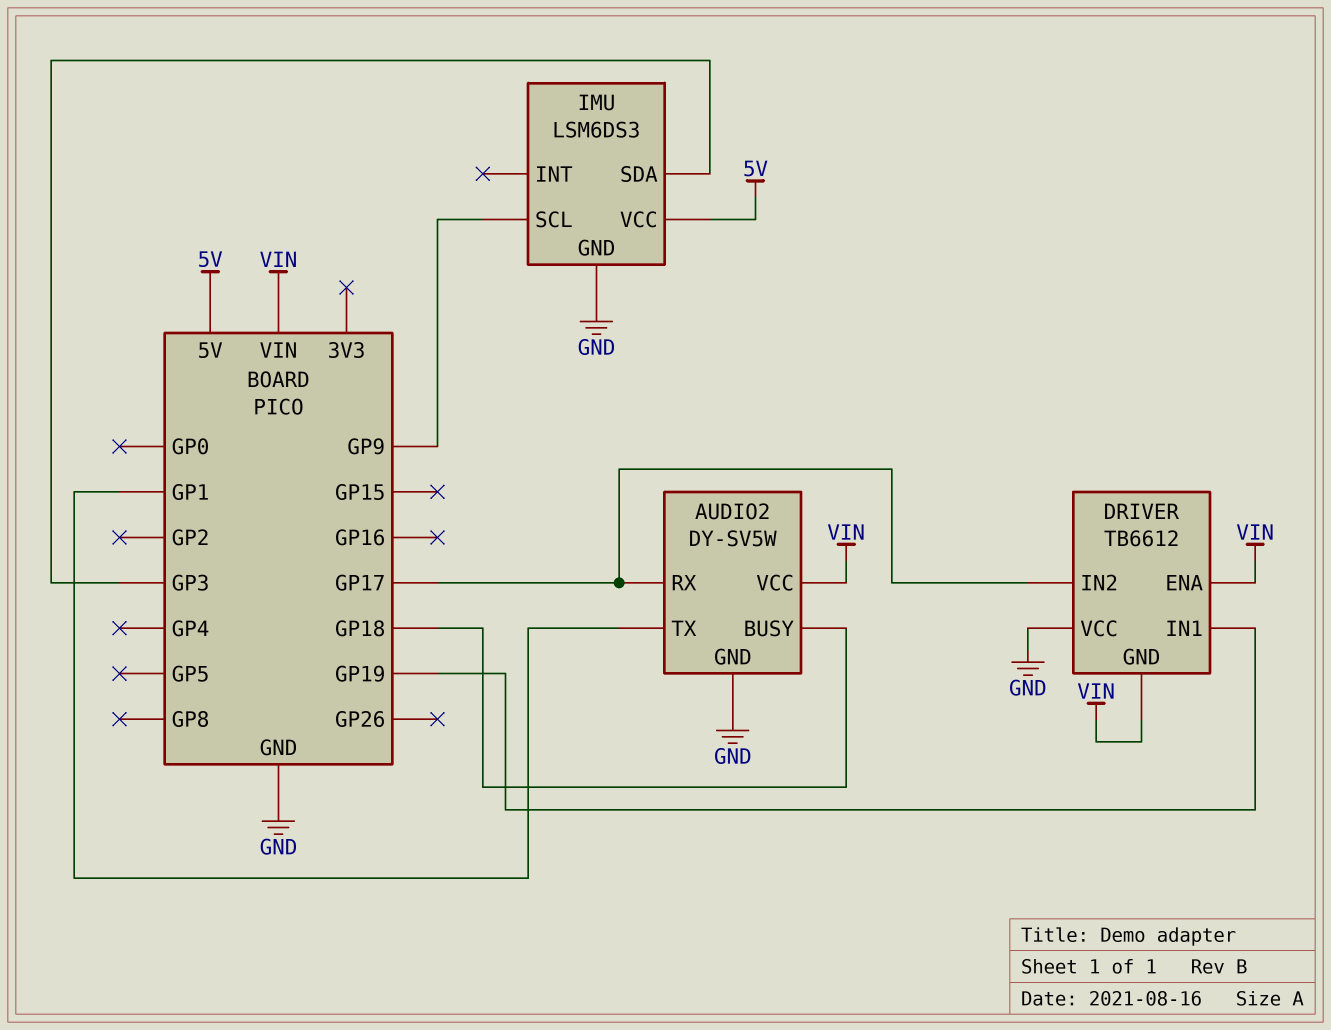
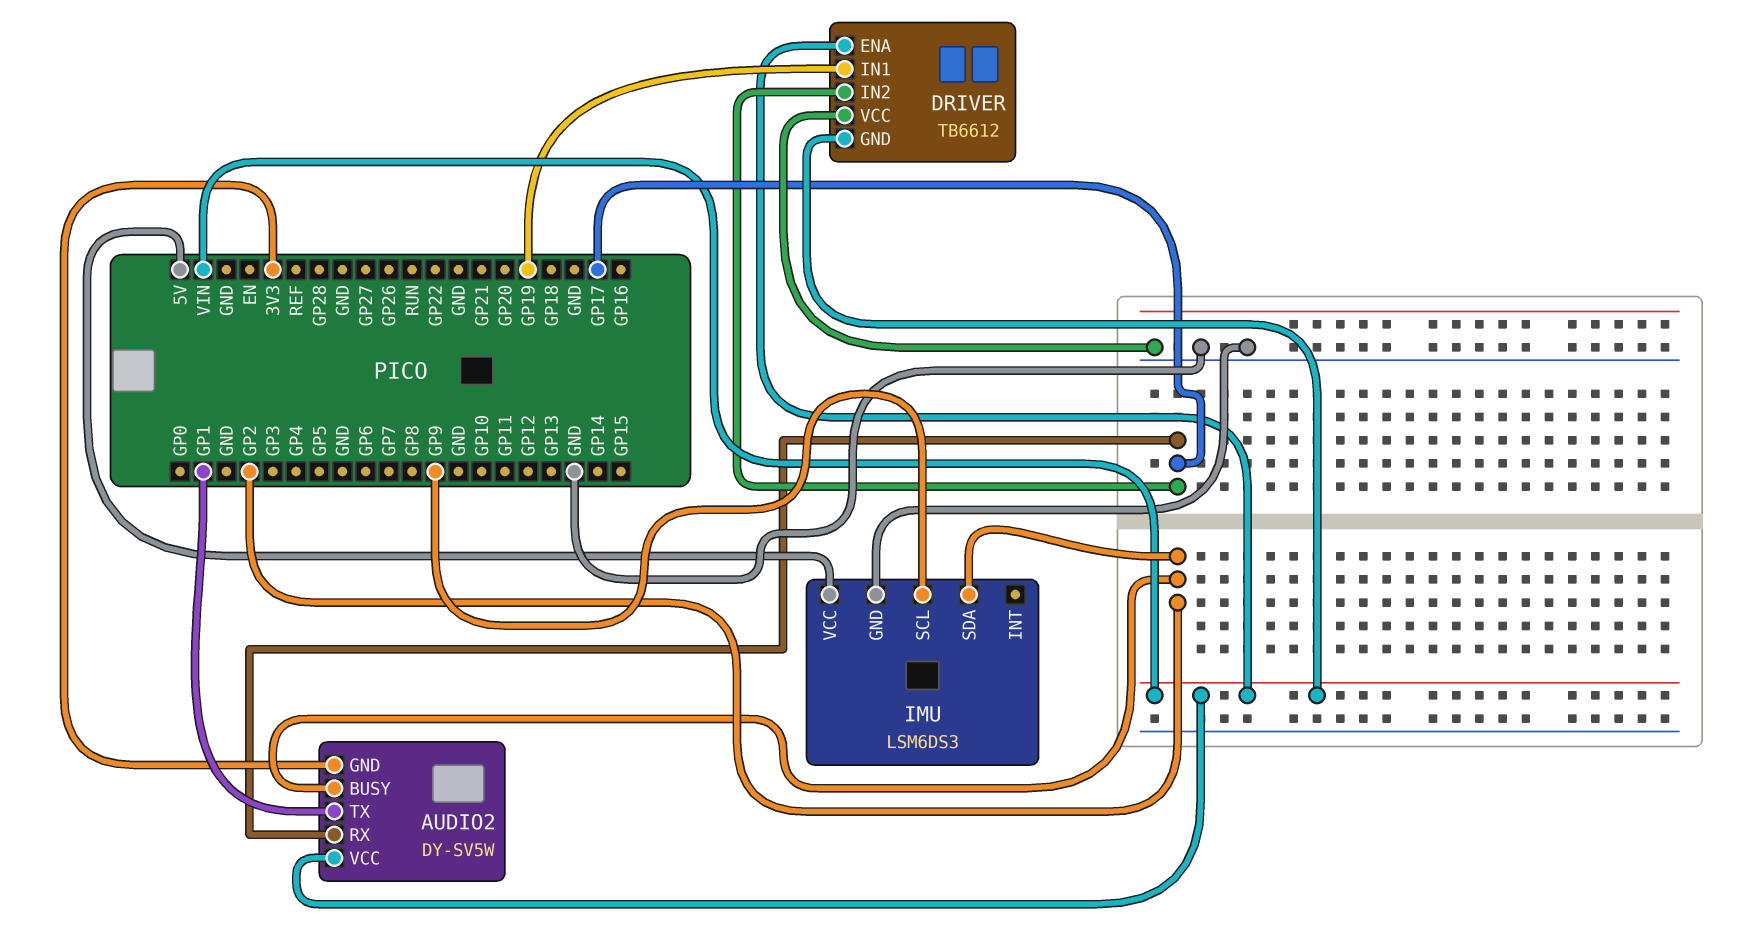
AUDIO2 pin BUSY: GP18 -> GP2
AUDIO2 pin GND: GND -> 3V3
IMU pin SDA: GP3 -> GP2

